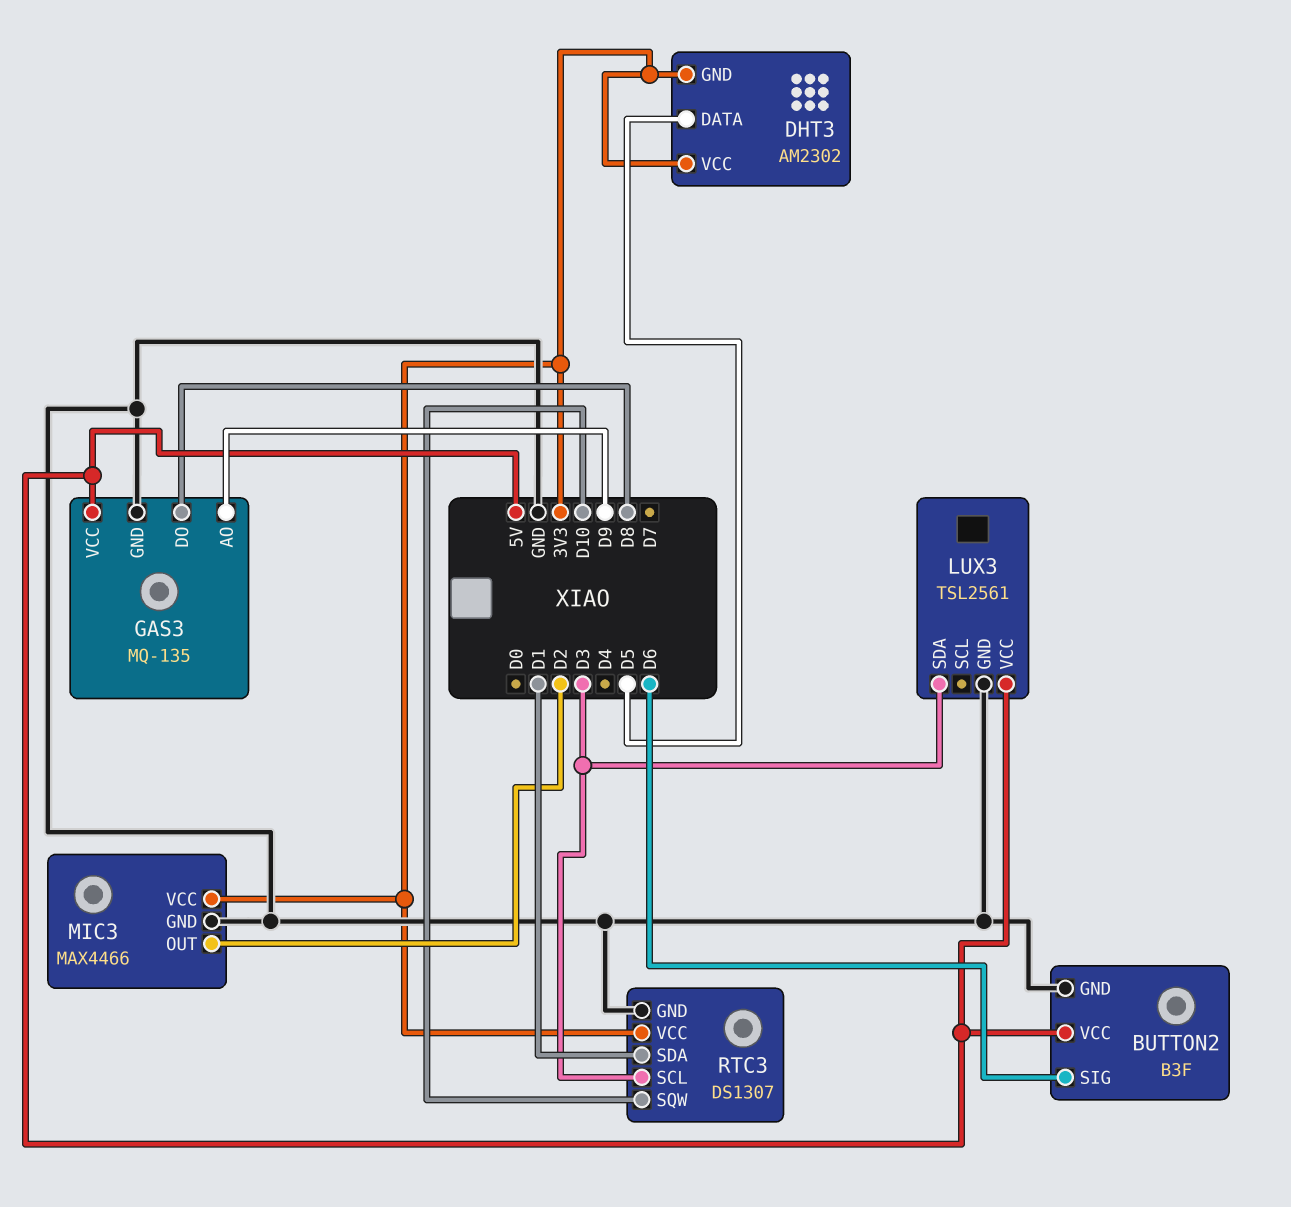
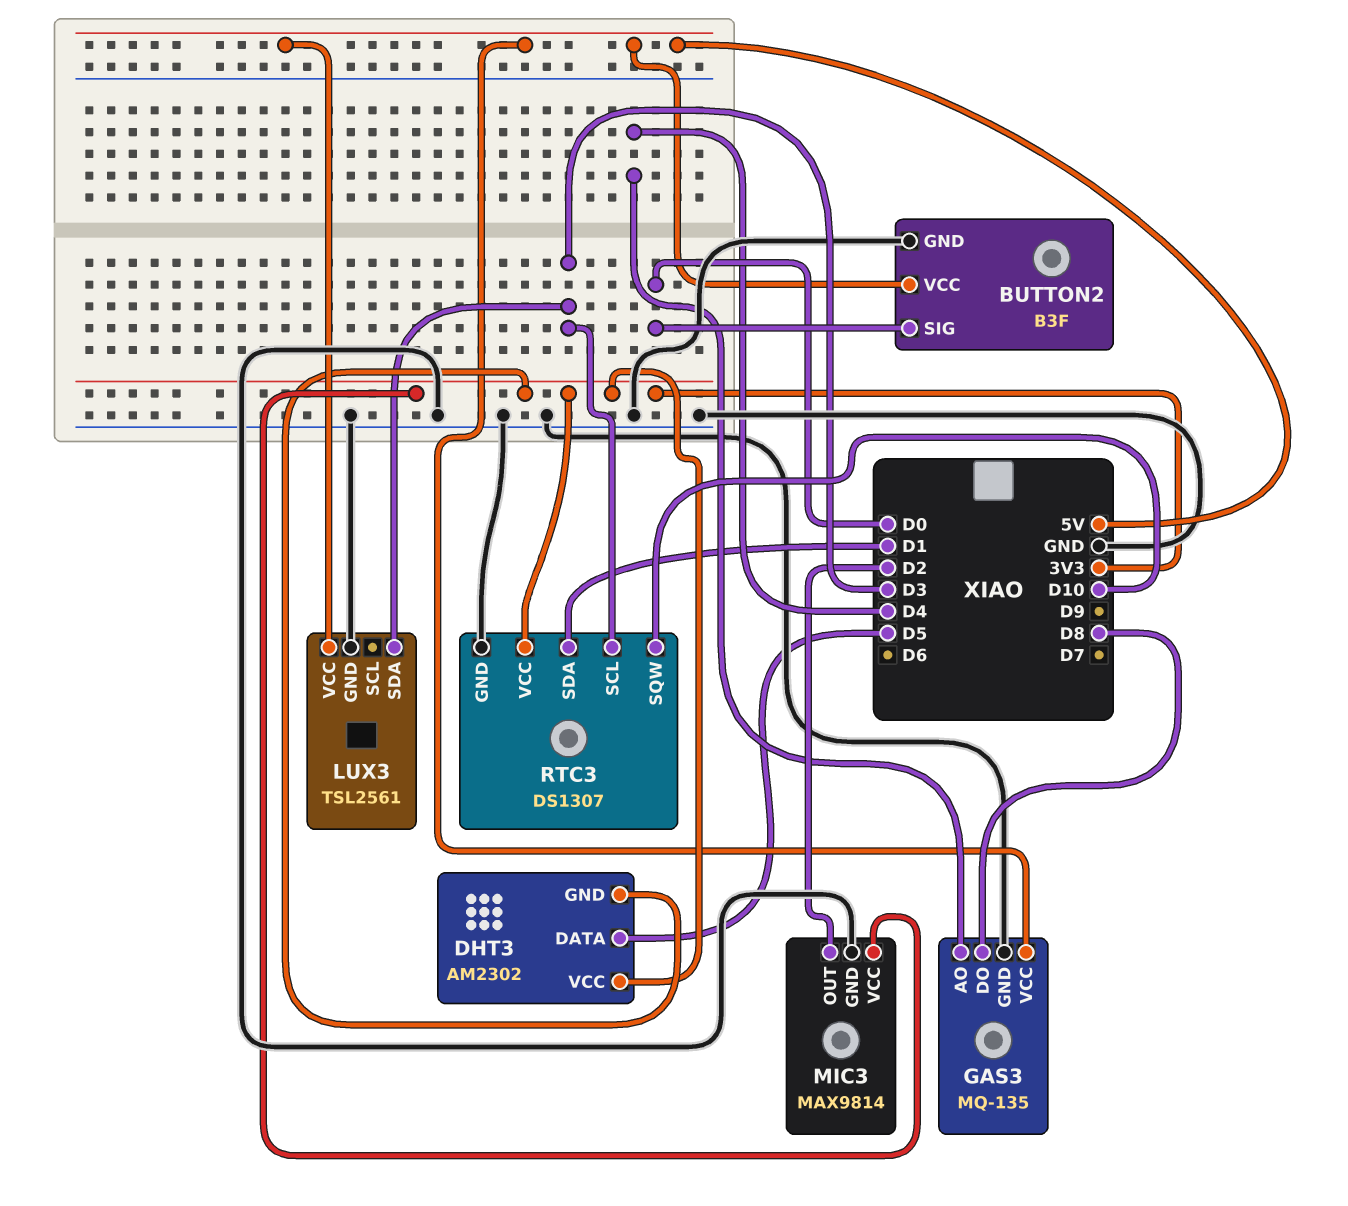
BUTTON2 pin SIG: D6 -> D0
GAS3 pin AO: D9 -> D4
MIC3: MAX4466 -> MAX9814

